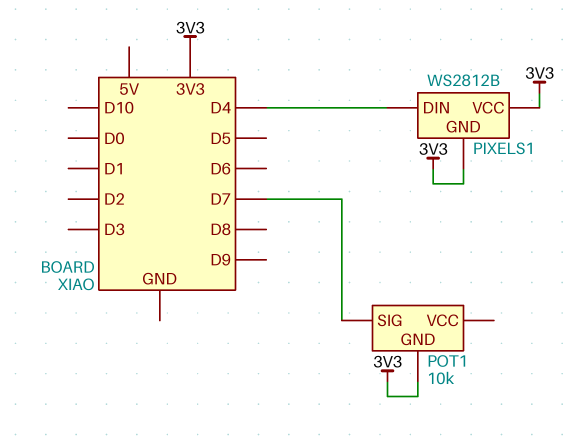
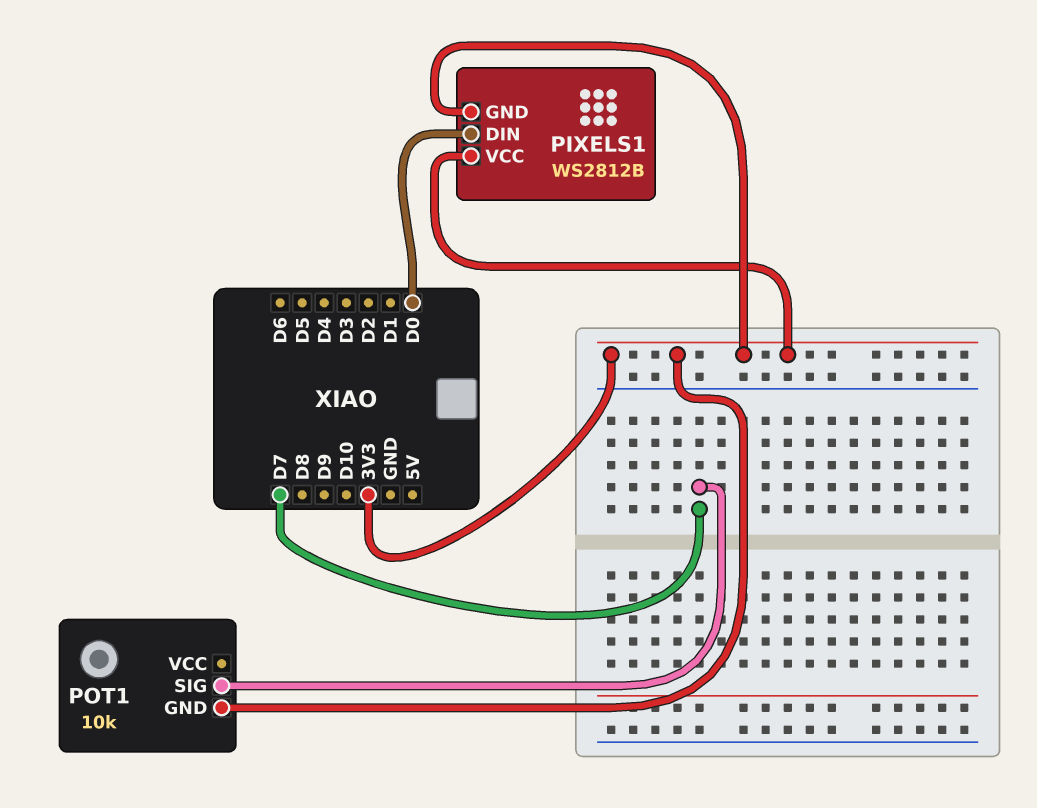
PIXELS1 pin DIN: D4 -> D0

